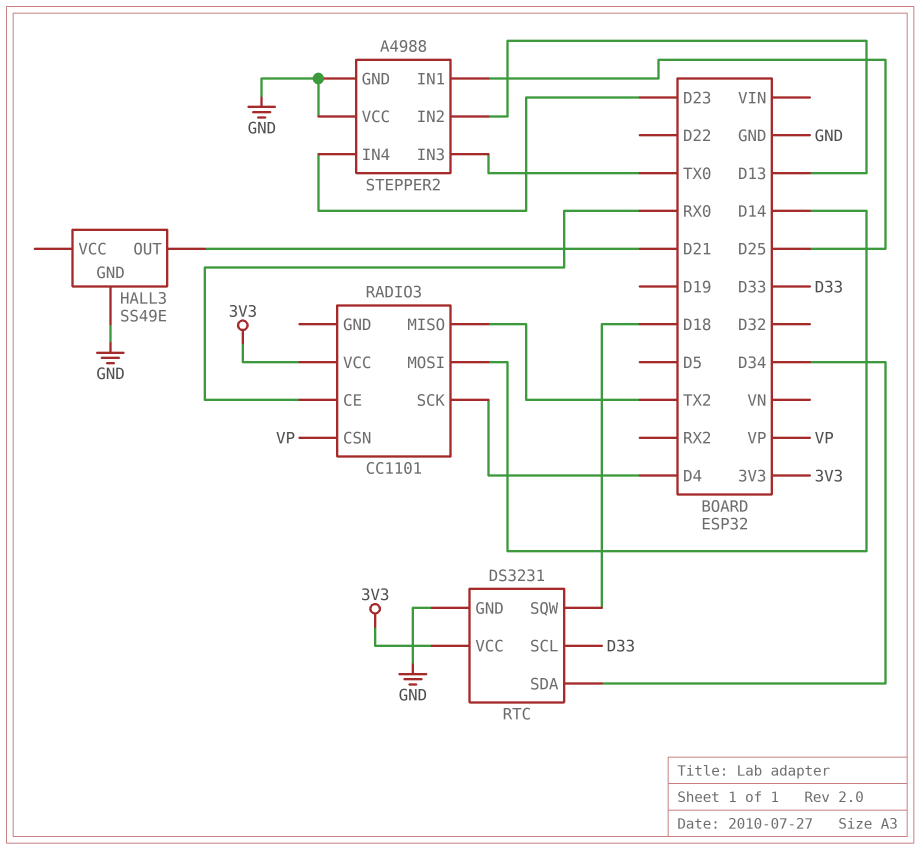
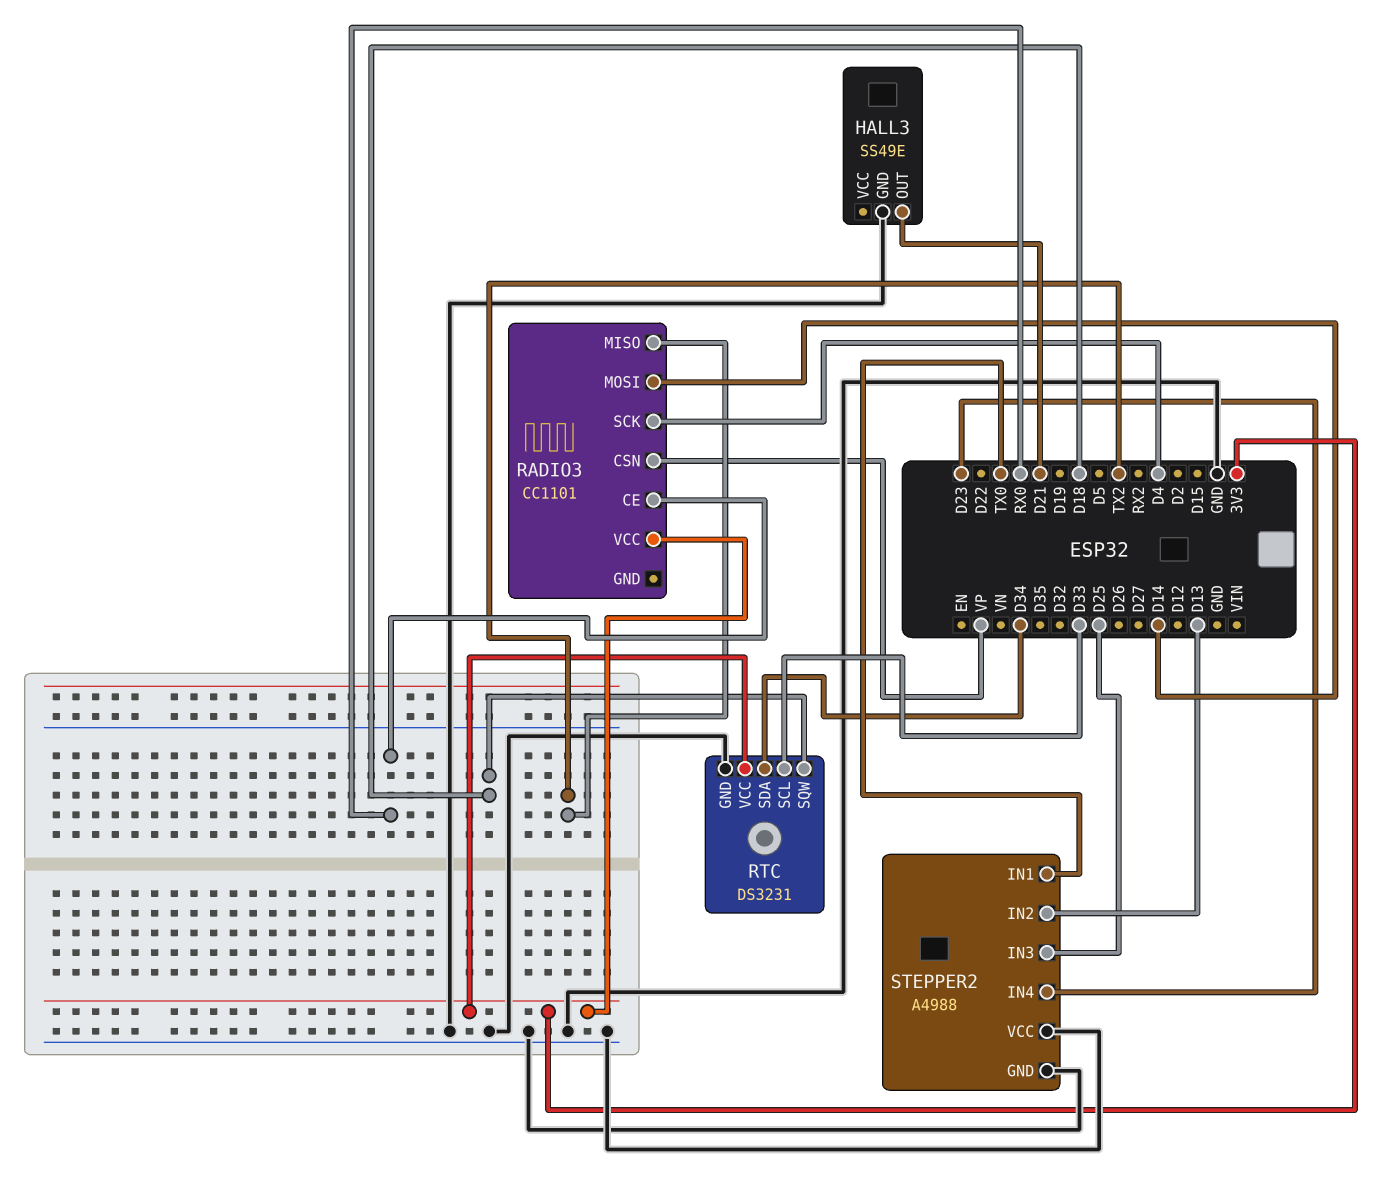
STEPPER2 pin IN1: D25 -> TX0
STEPPER2 pin IN3: TX0 -> D25

